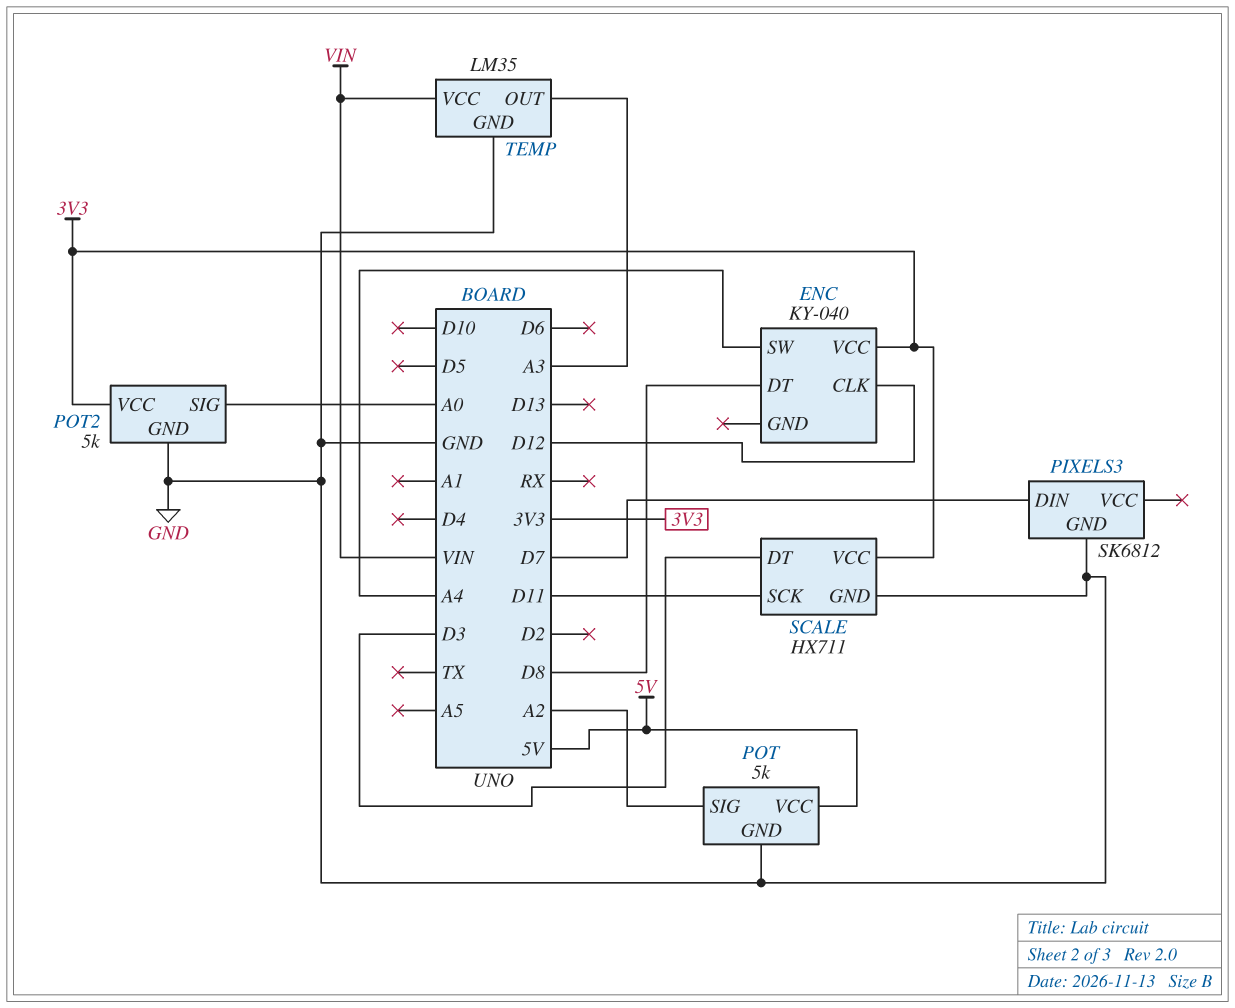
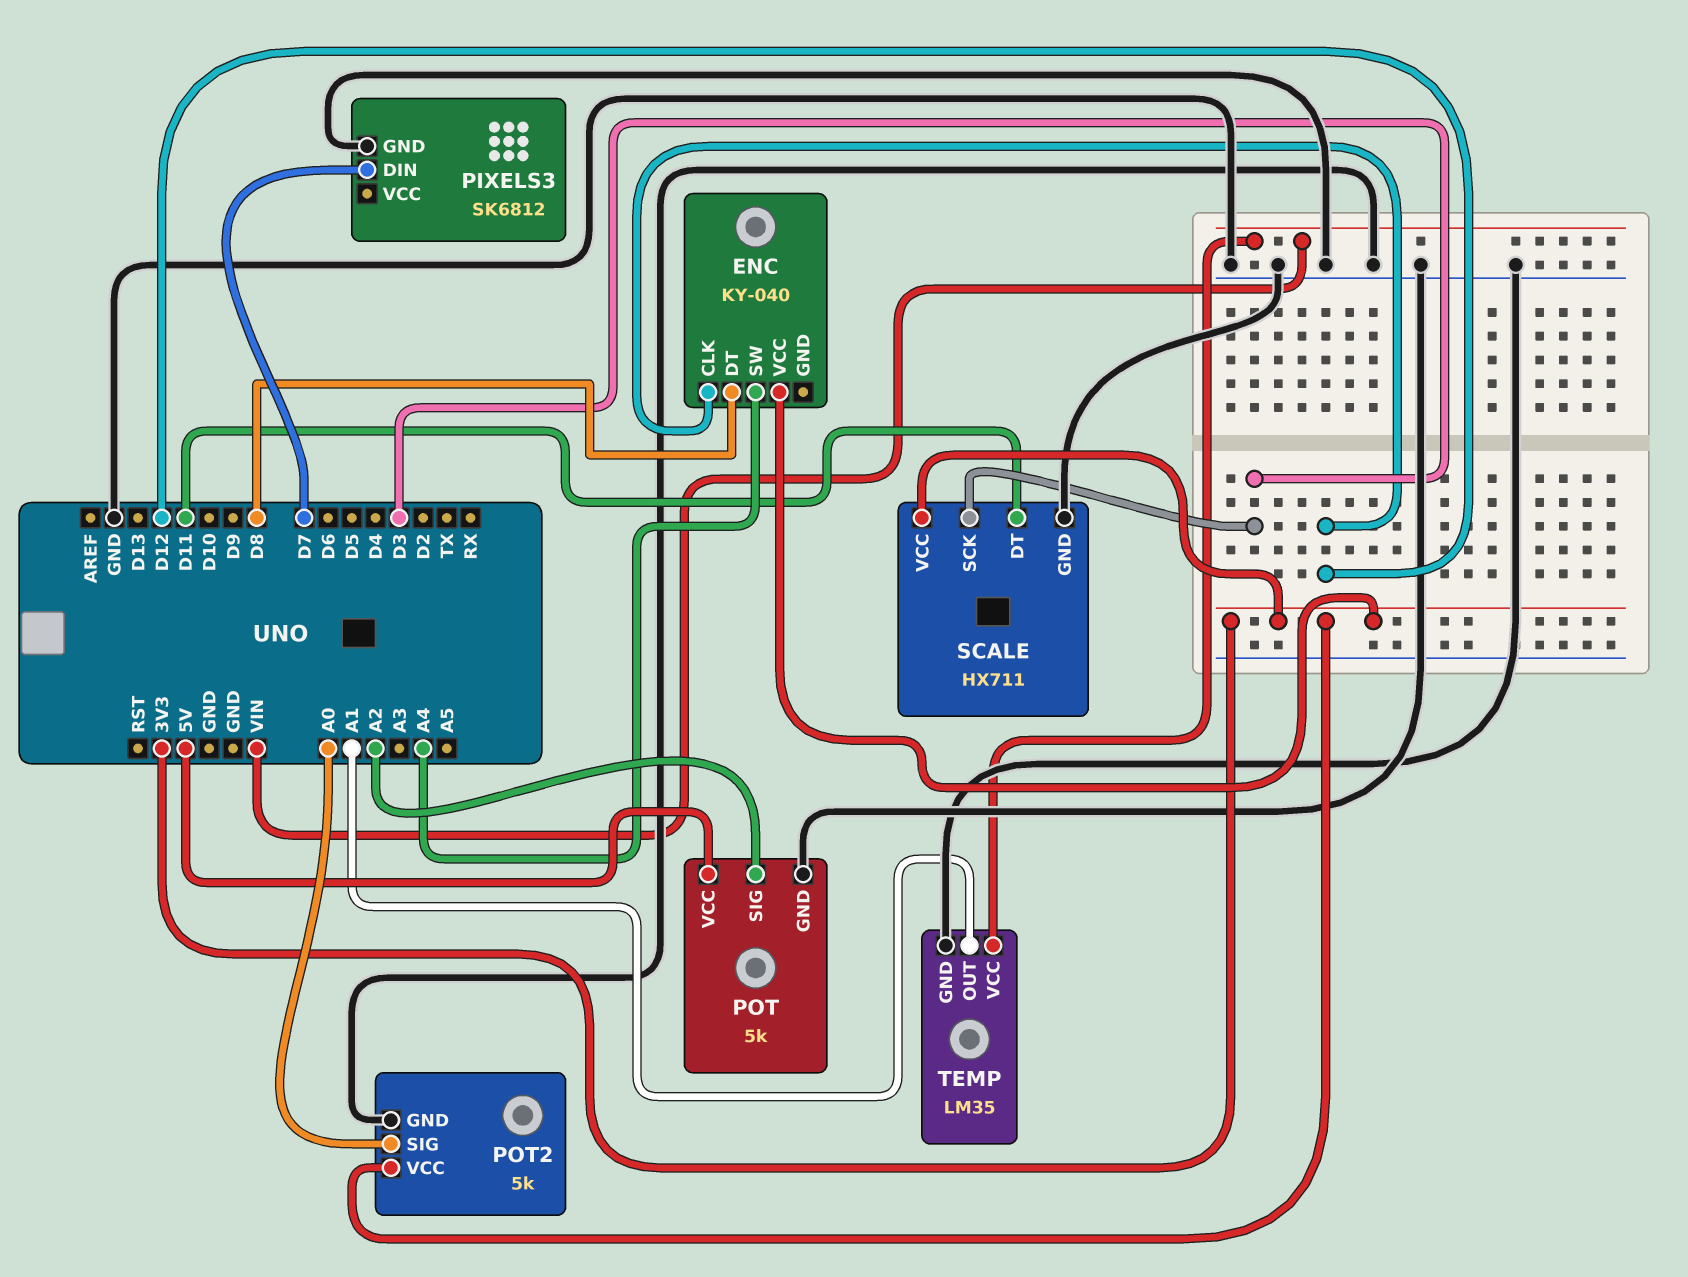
SCALE pin DT: D3 -> D11
SCALE pin SCK: D11 -> D3
TEMP pin OUT: A3 -> A1

